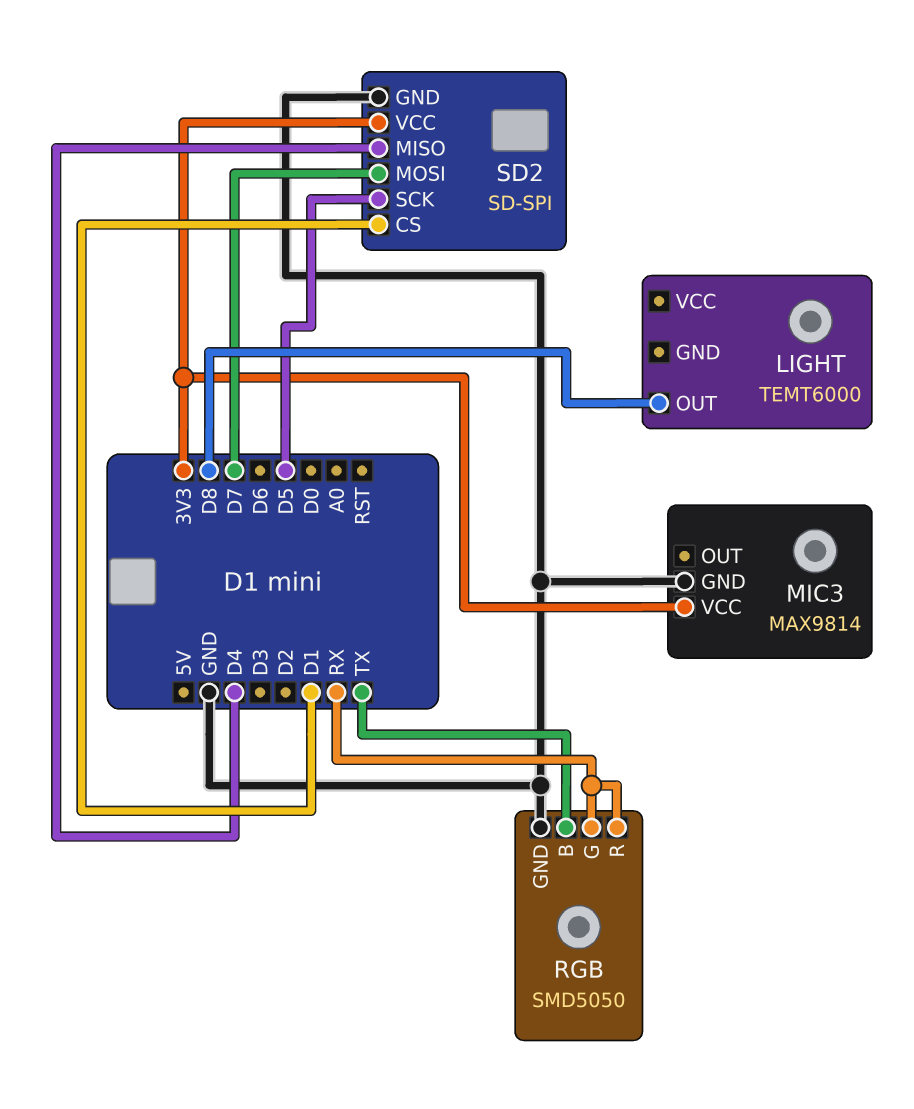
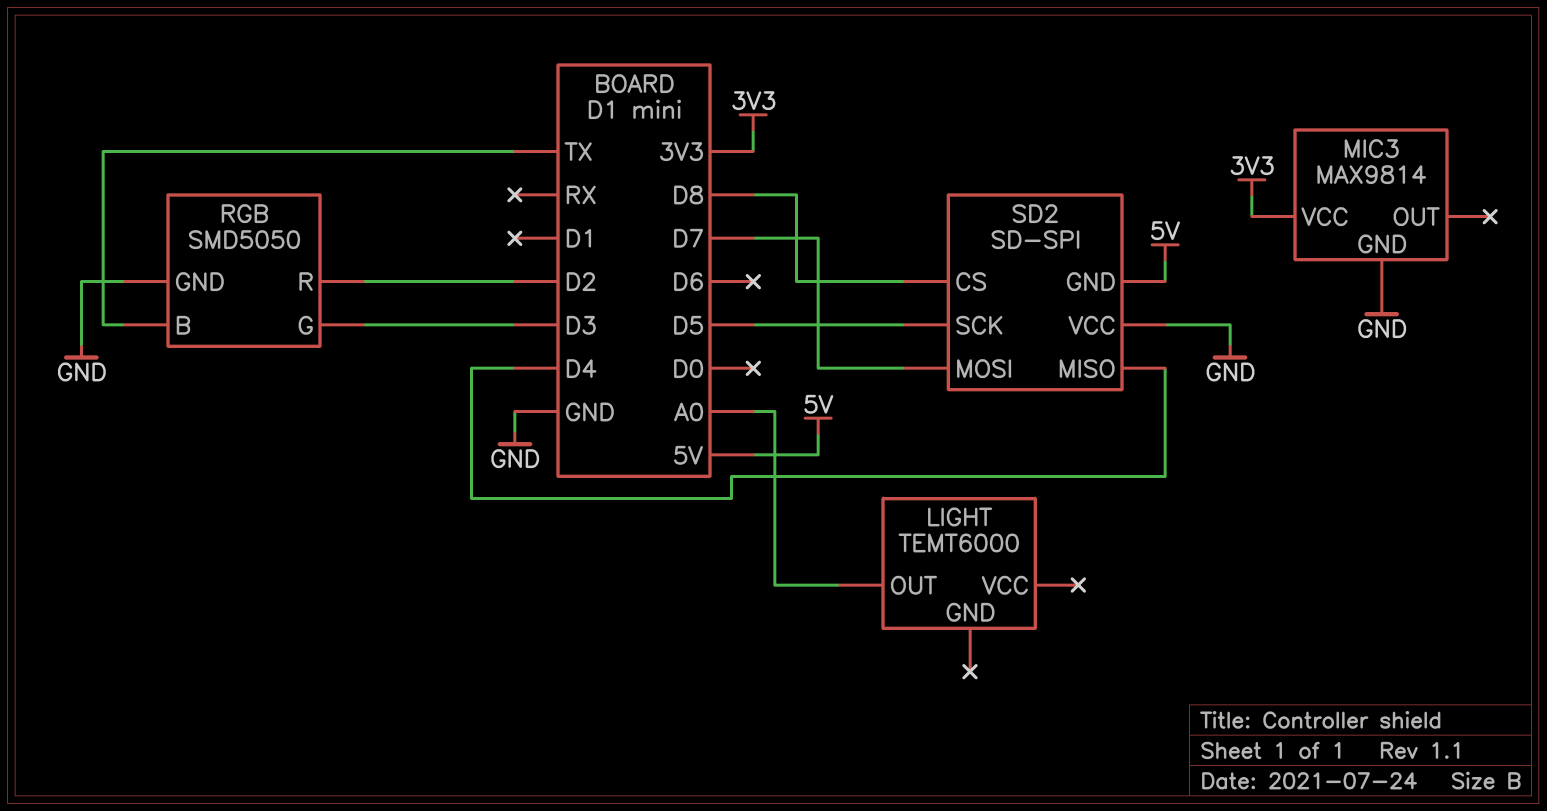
LIGHT pin OUT: D8 -> A0
RGB pin G: RX -> D3
RGB pin R: RX -> D2
SD2 pin CS: D1 -> D8
SD2 pin GND: GND -> 5V
SD2 pin VCC: 3V3 -> GND

